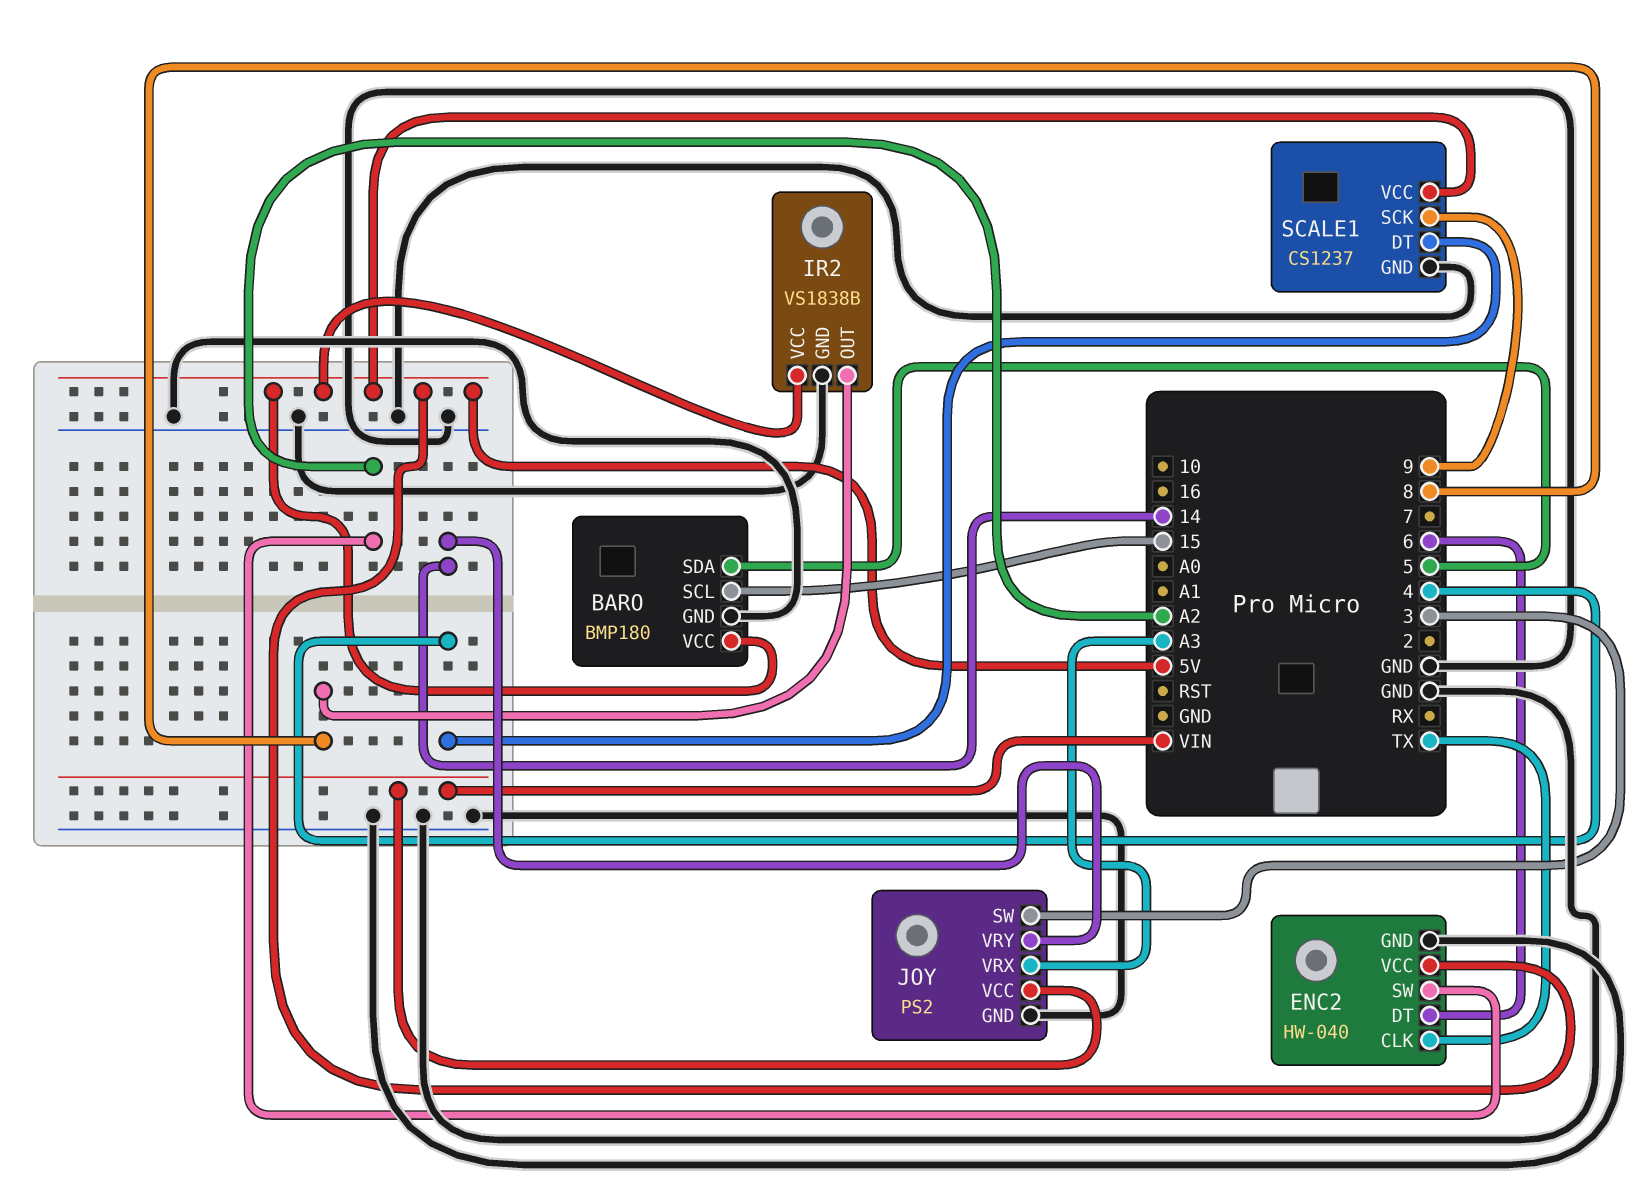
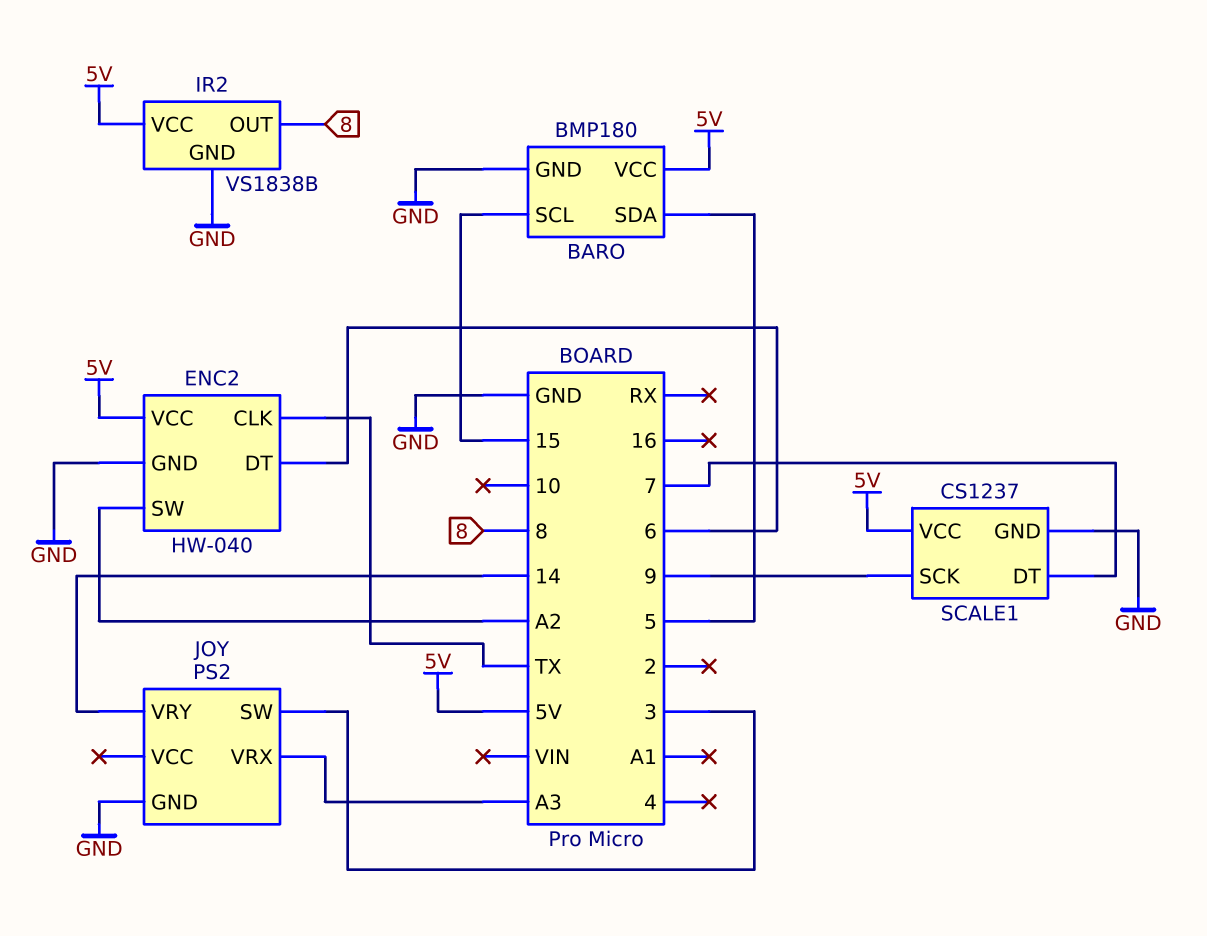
JOY pin VCC: VIN -> none
SCALE1 pin DT: 4 -> 7

